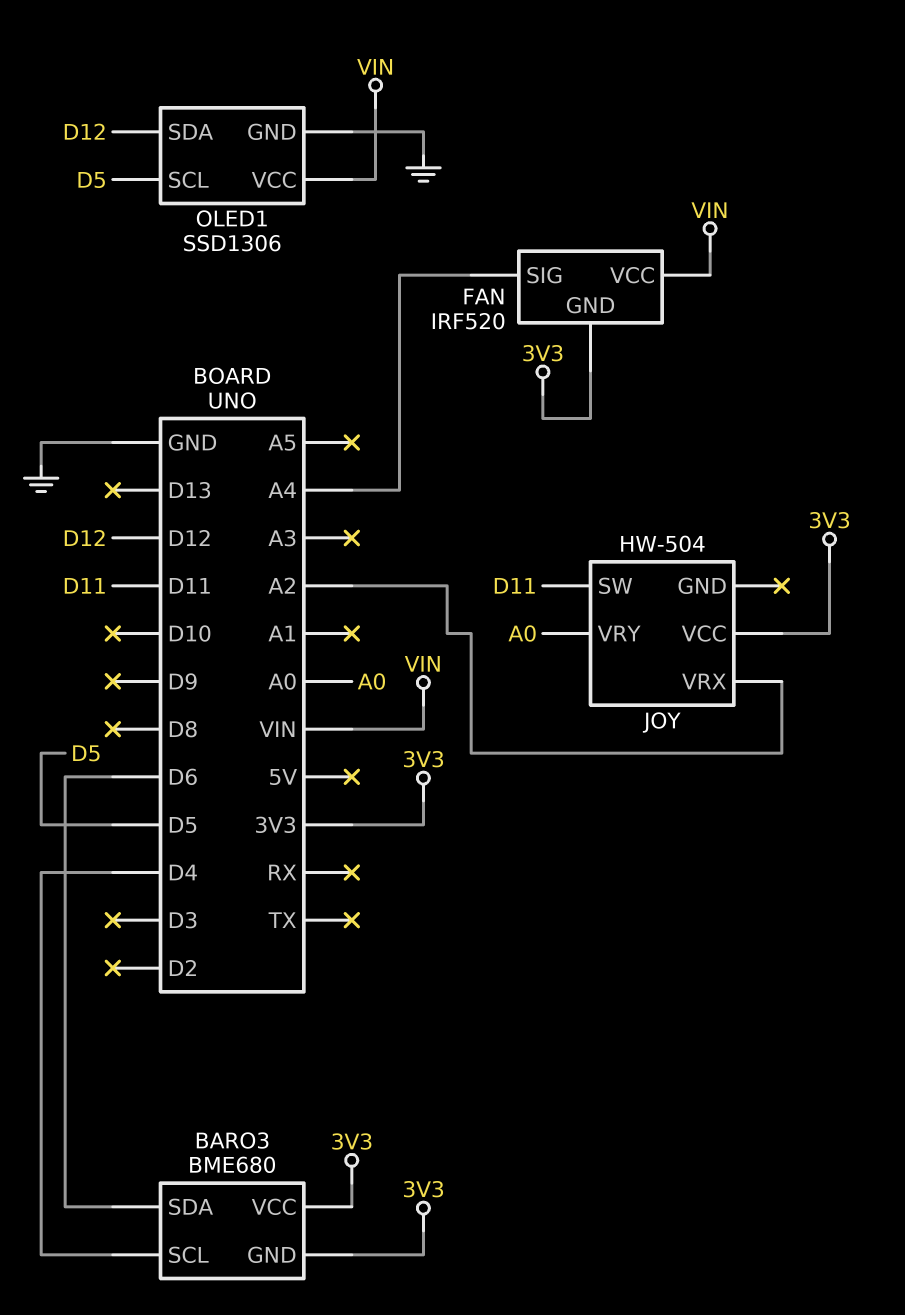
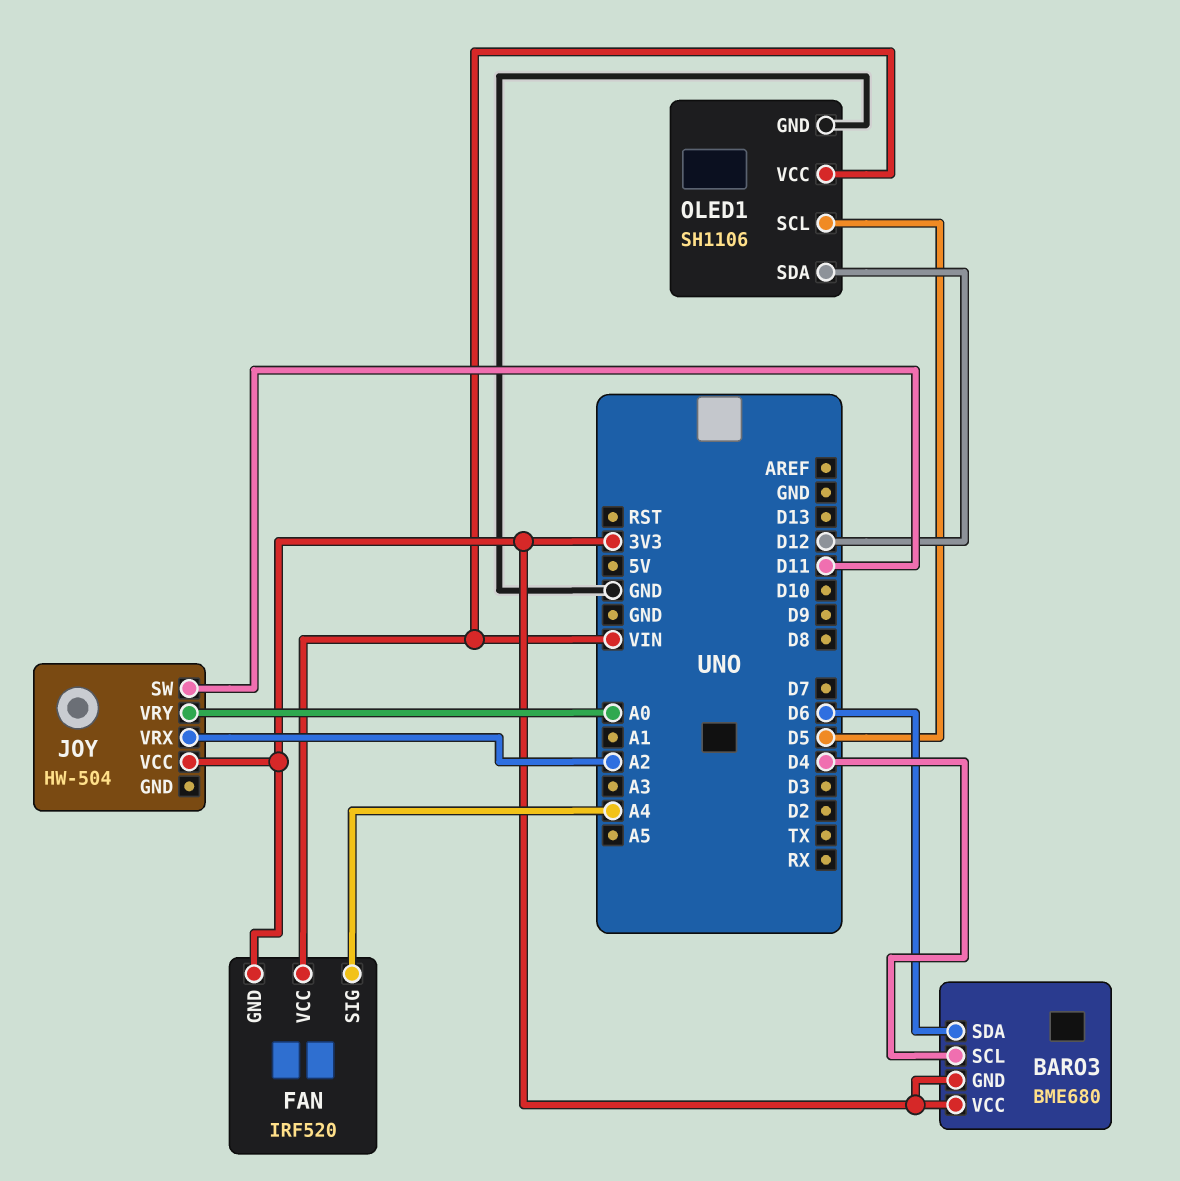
OLED1: SSD1306 -> SH1106

